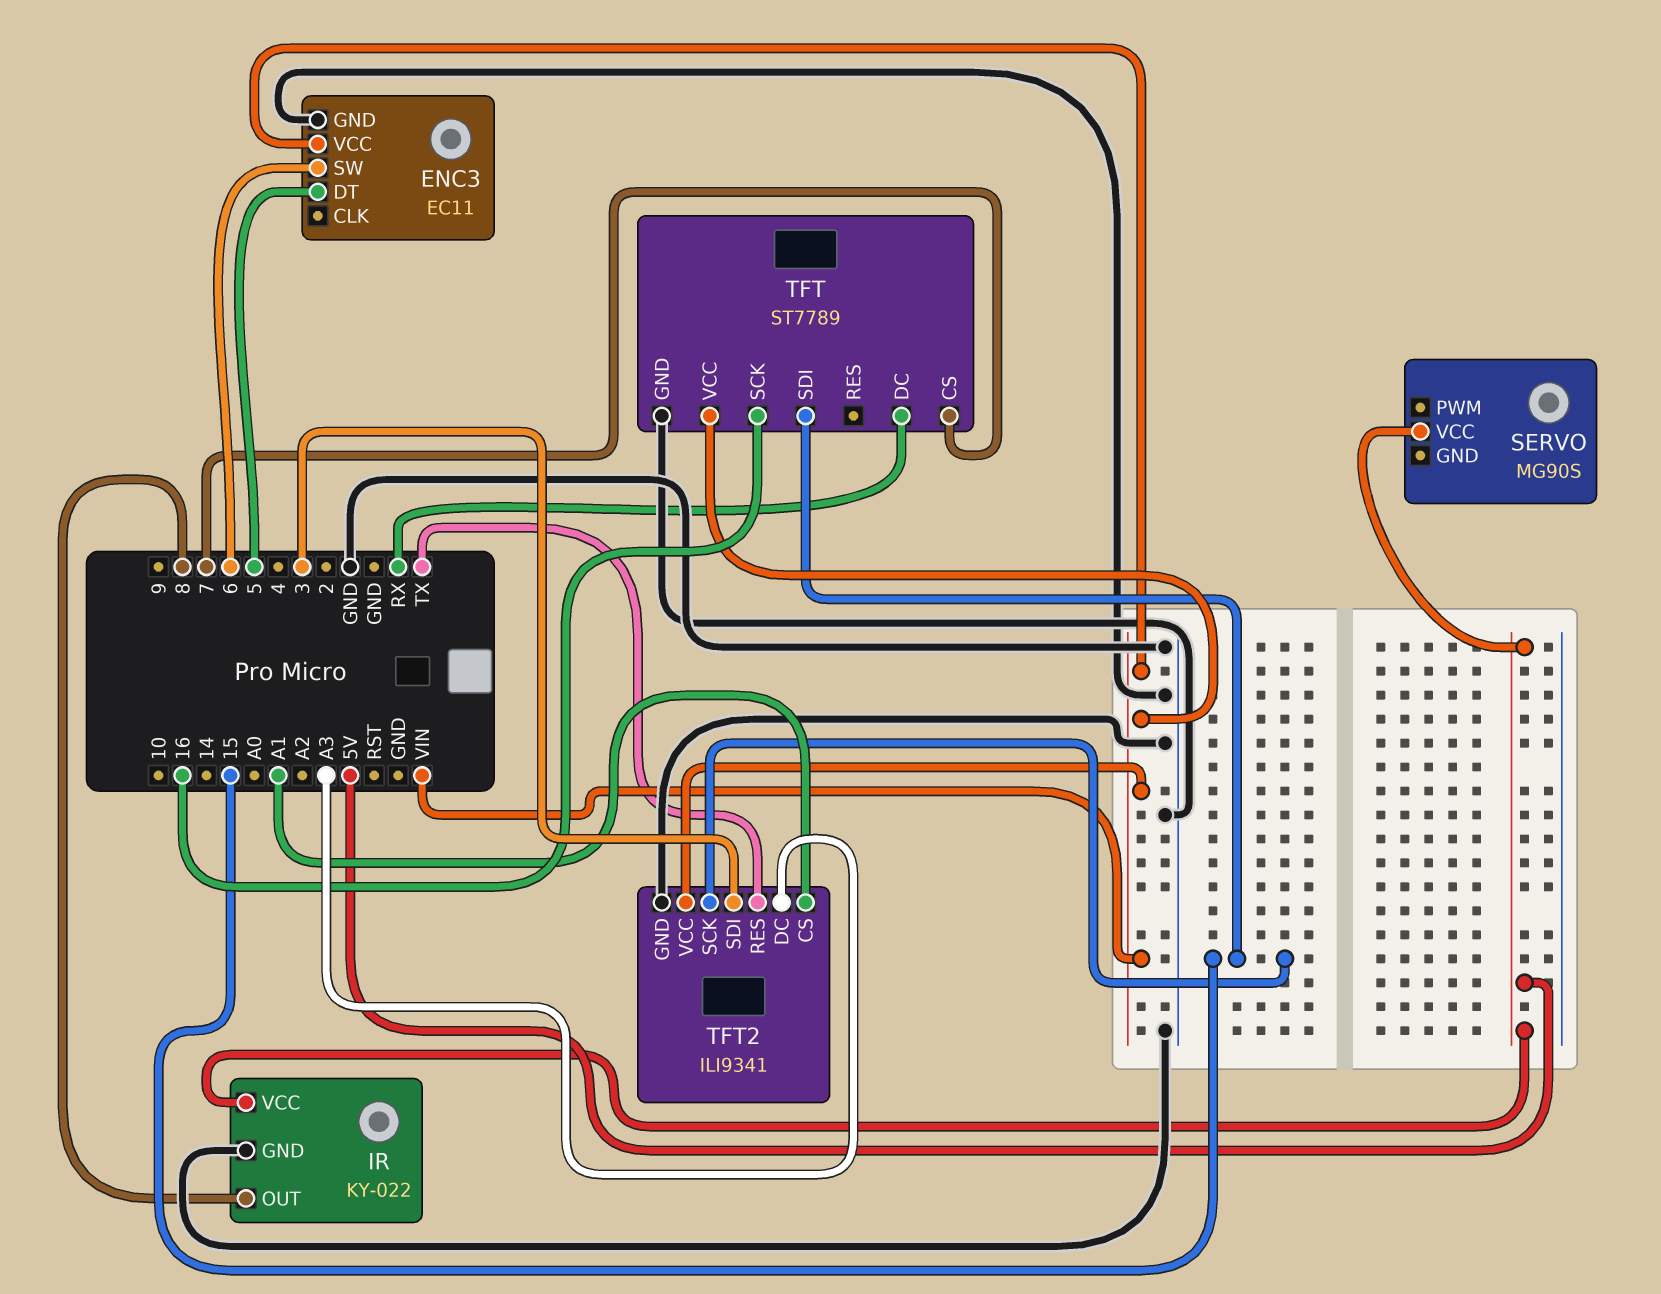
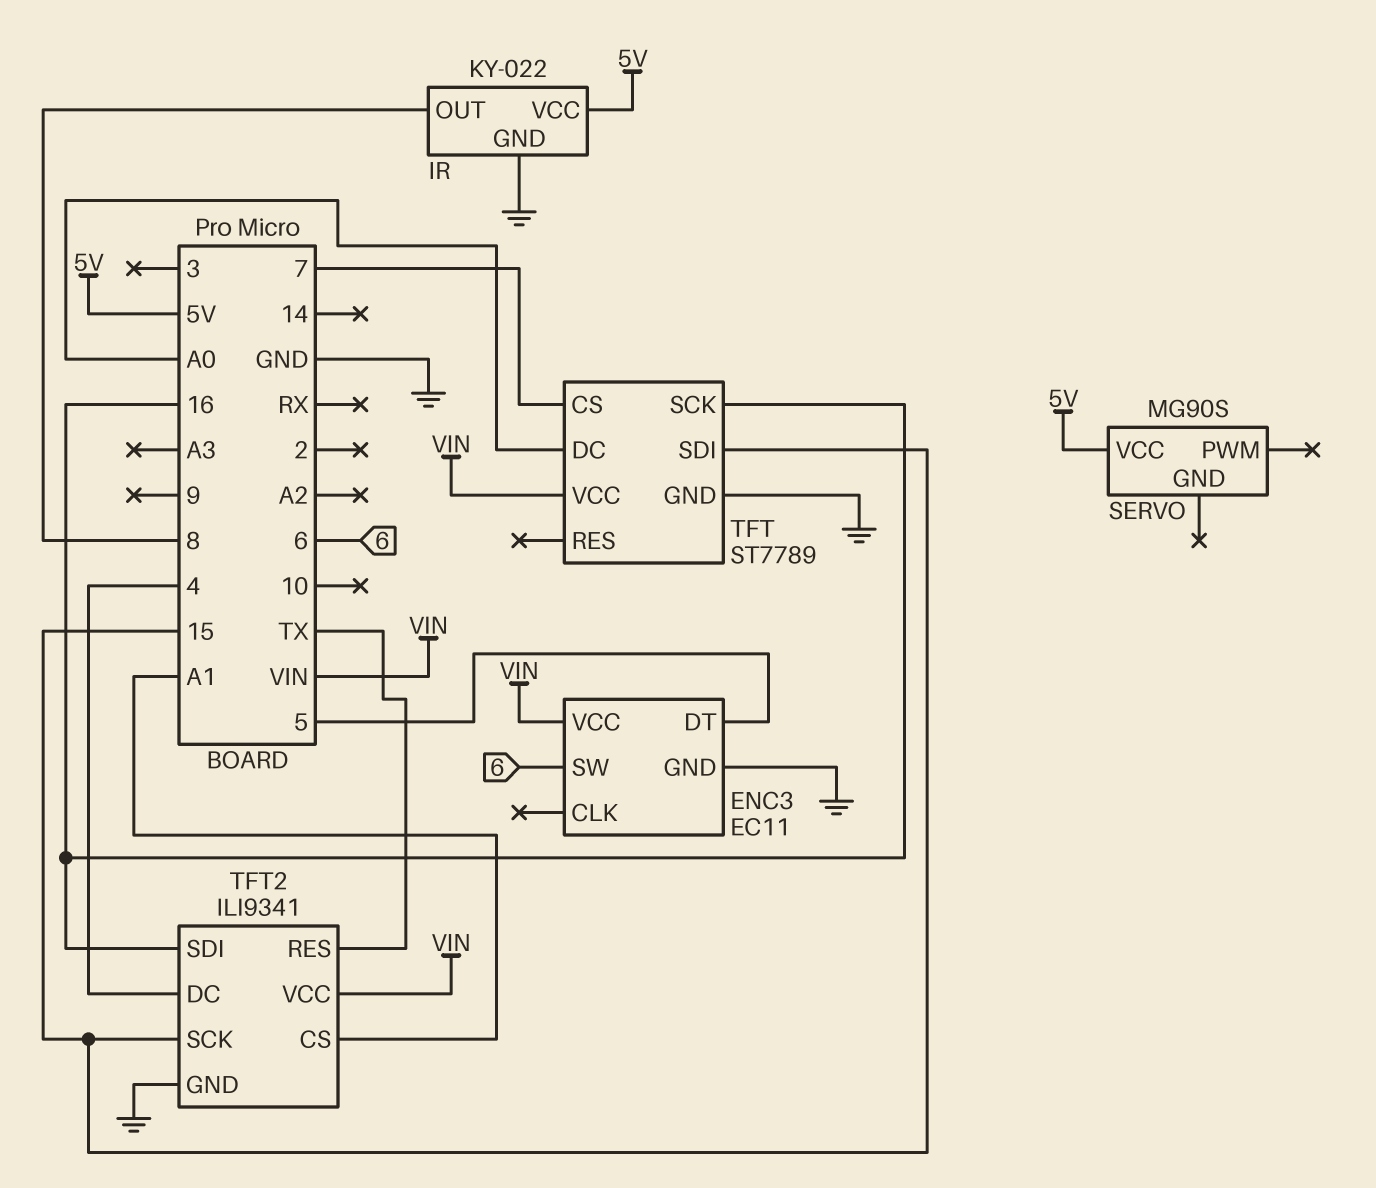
TFT pin DC: RX -> A0
TFT2 pin DC: A3 -> 4
TFT2 pin SDI: 3 -> 16

